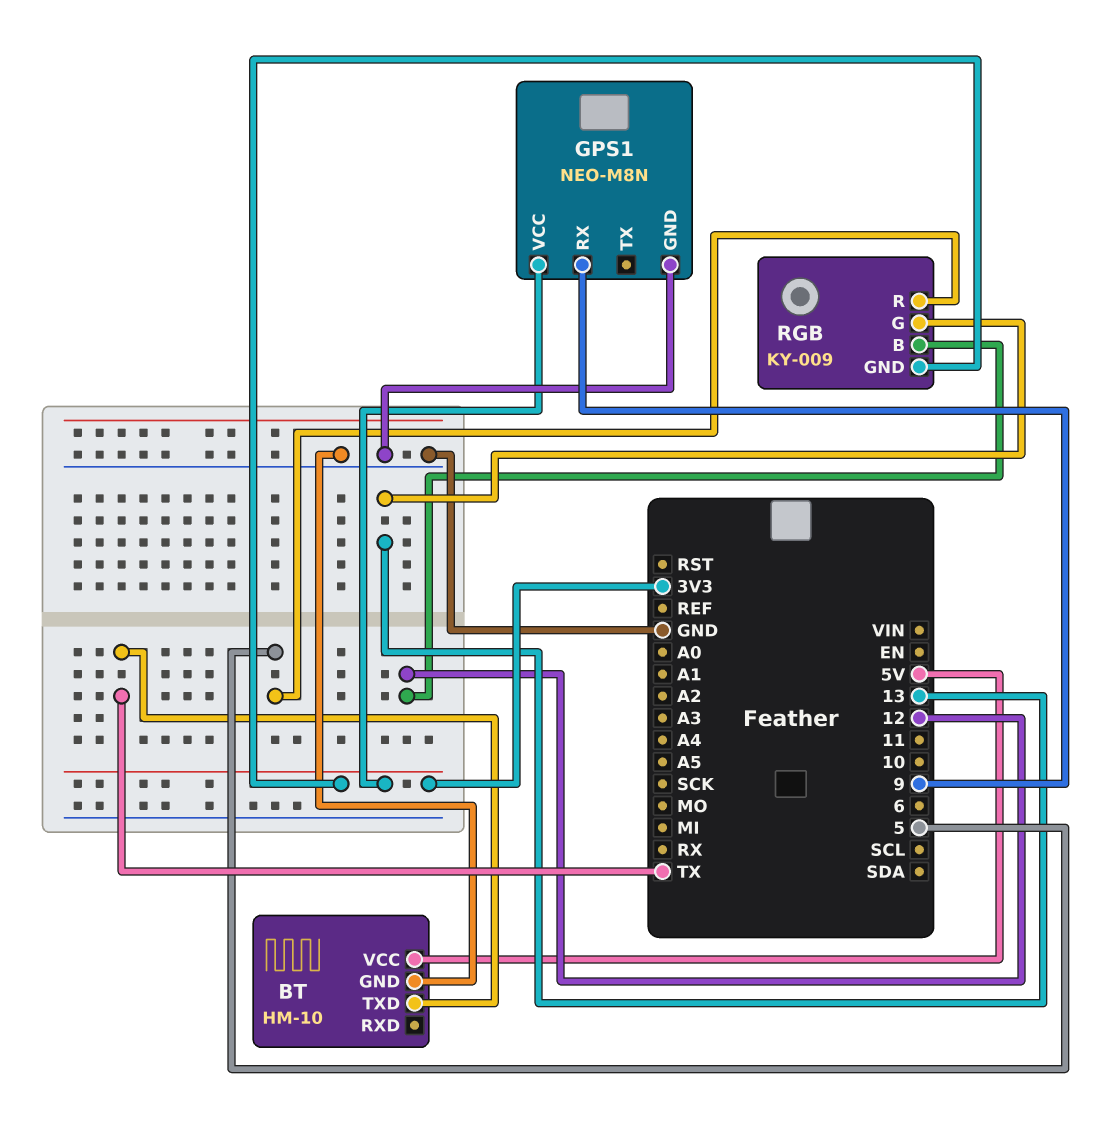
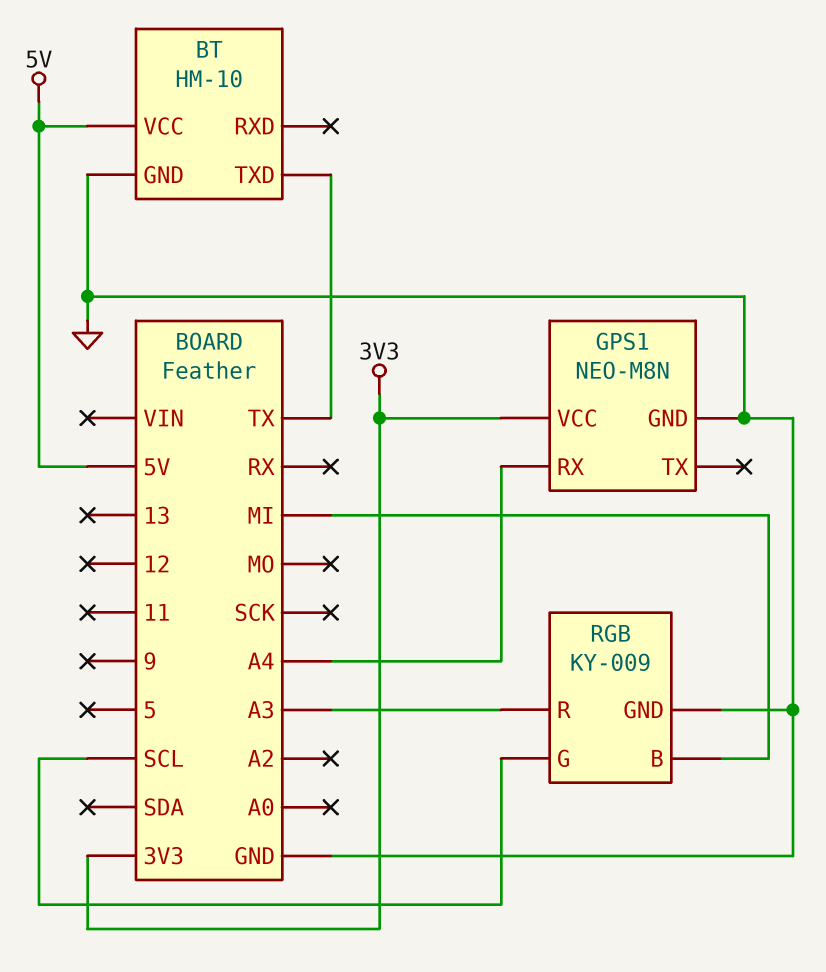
GPS1 pin RX: 9 -> A4
RGB pin B: 12 -> MI
RGB pin G: 13 -> SCL
RGB pin GND: 3V3 -> GND
RGB pin R: 5 -> A3

